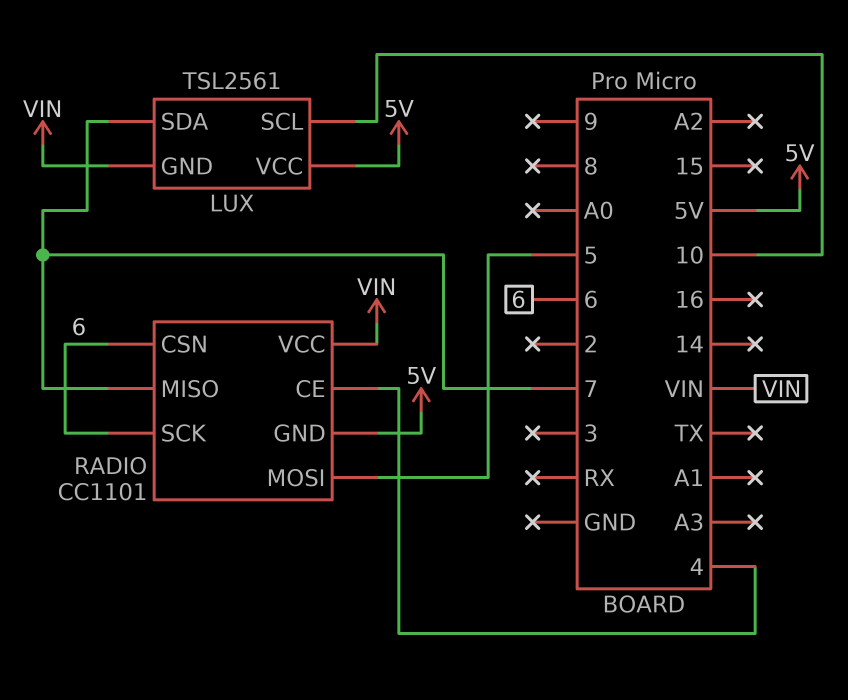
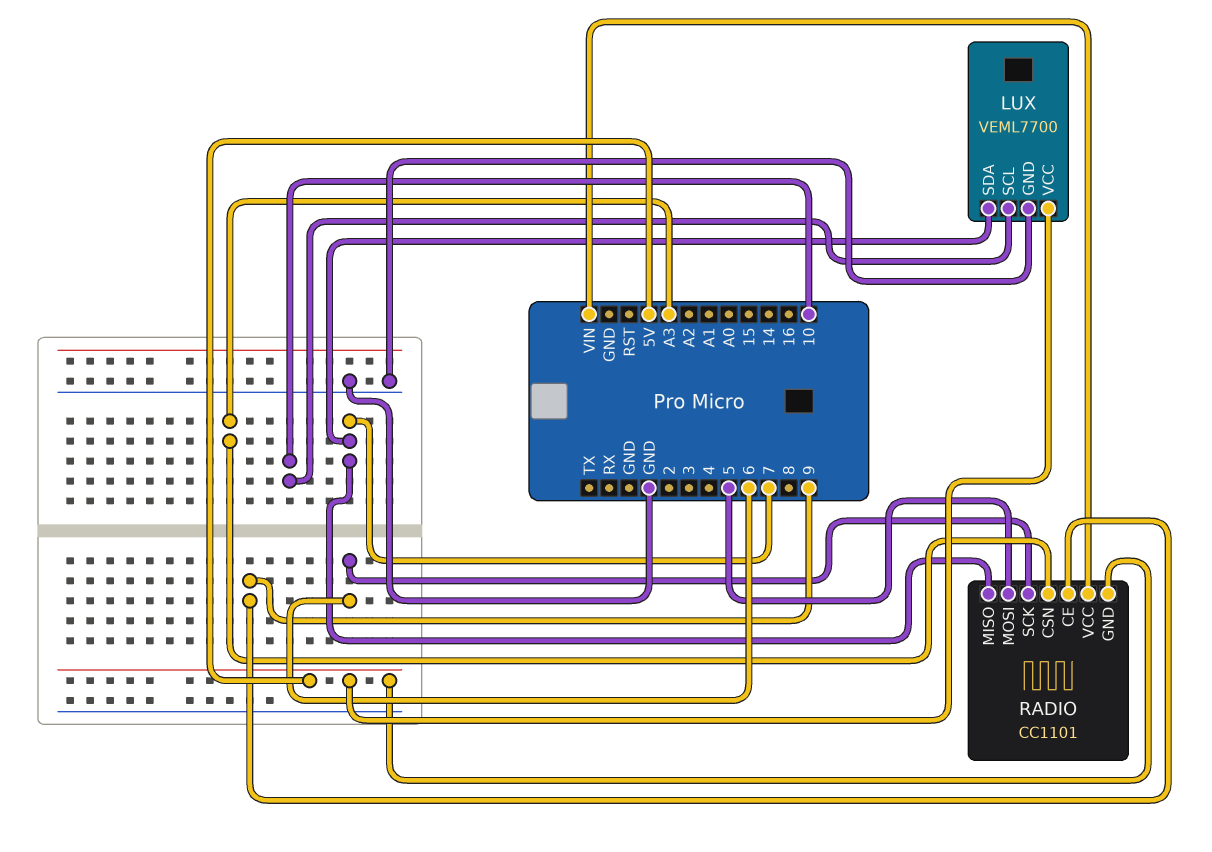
LUX: TSL2561 -> VEML7700
LUX pin GND: VIN -> GND
RADIO pin CE: 4 -> 9
RADIO pin CSN: 6 -> A3

